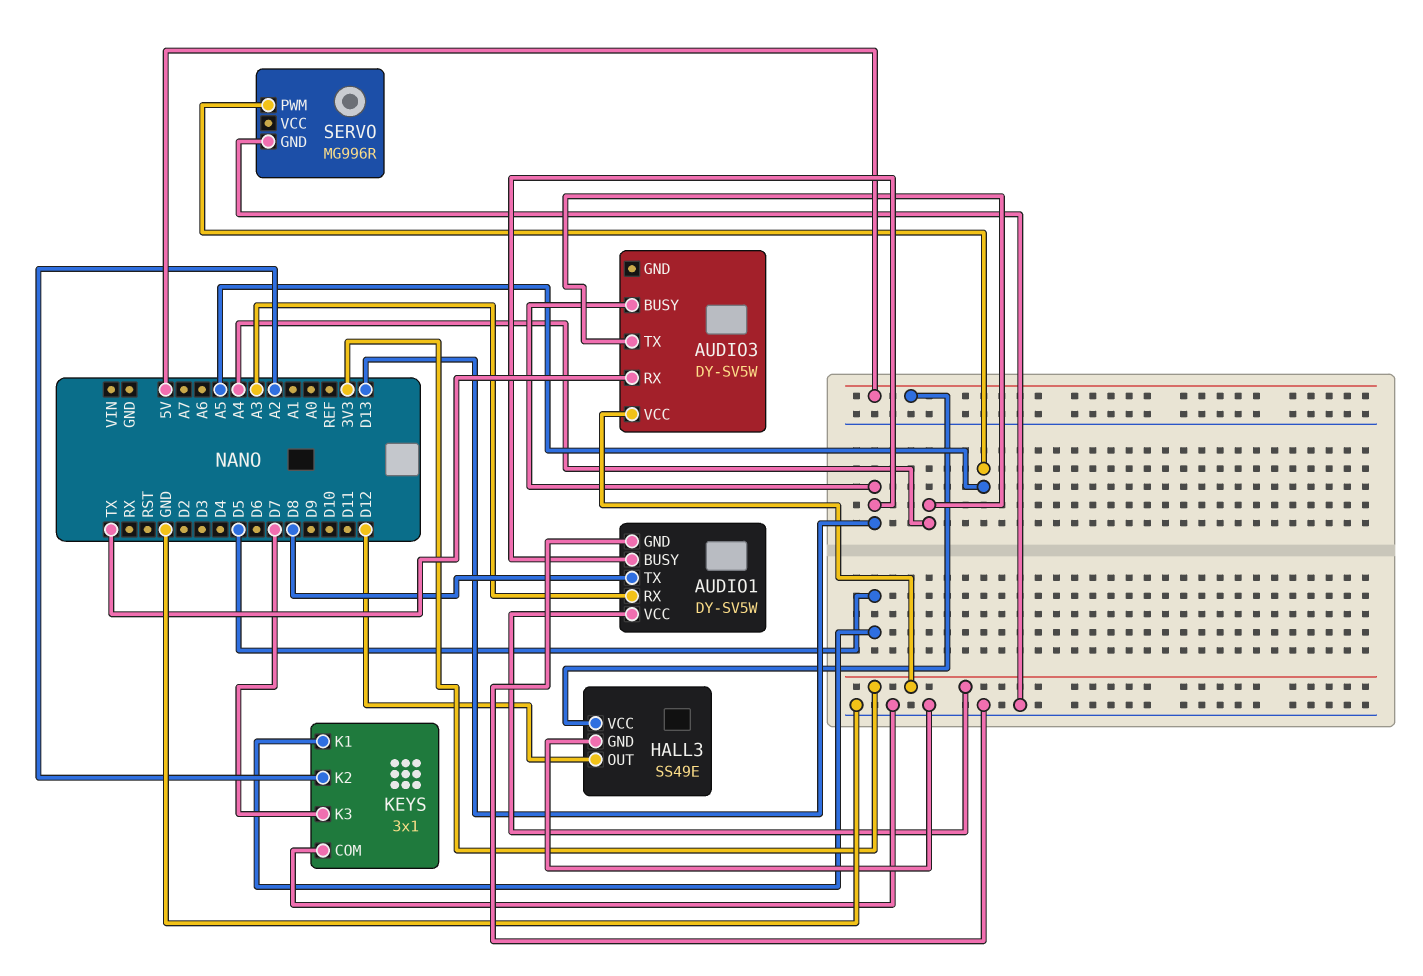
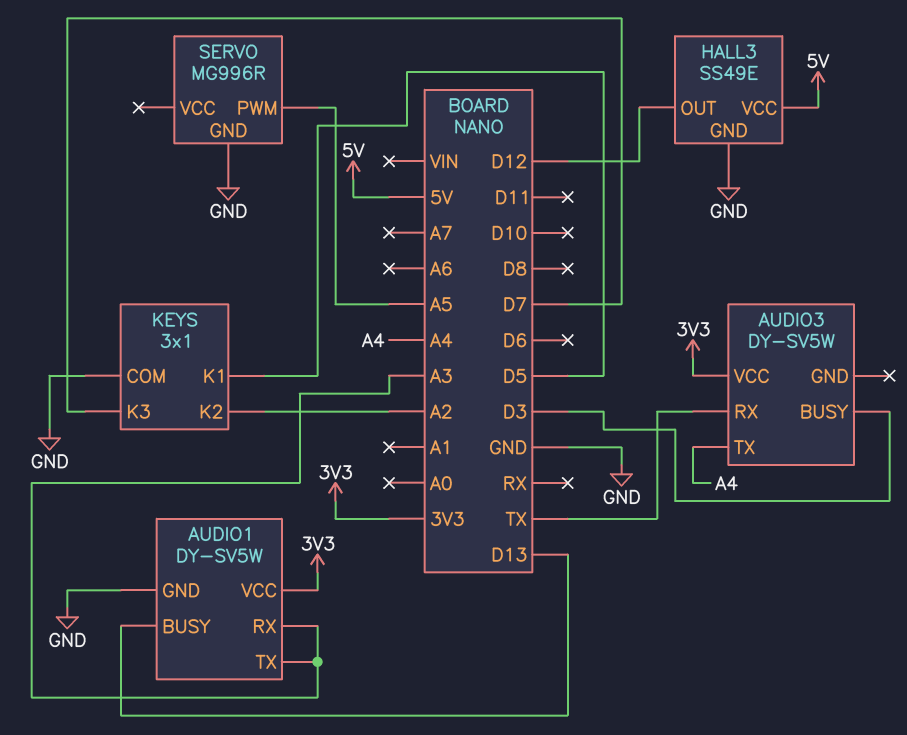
AUDIO1 pin TX: D8 -> A3
AUDIO3 pin BUSY: D13 -> D3

